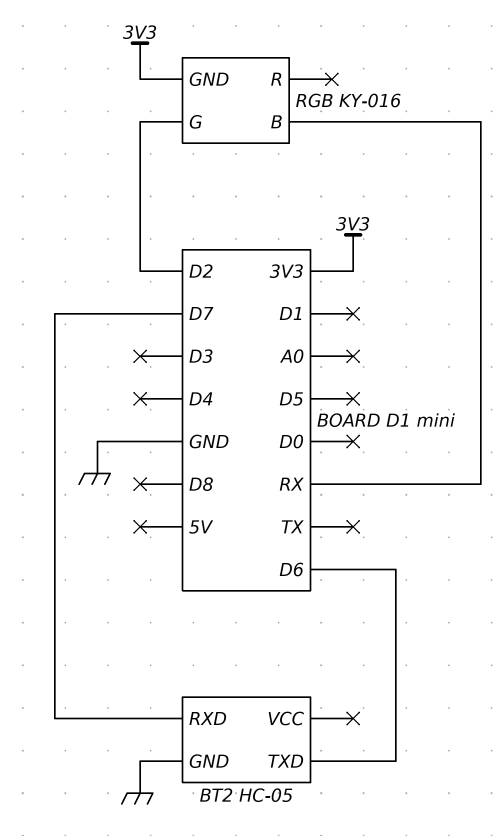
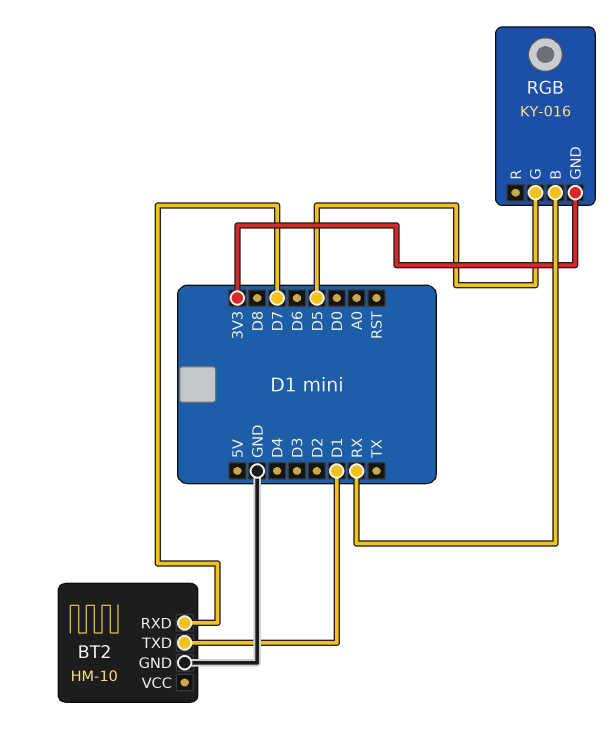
BT2: HC-05 -> HM-10
BT2 pin TXD: D6 -> D1
RGB pin G: D2 -> D5

